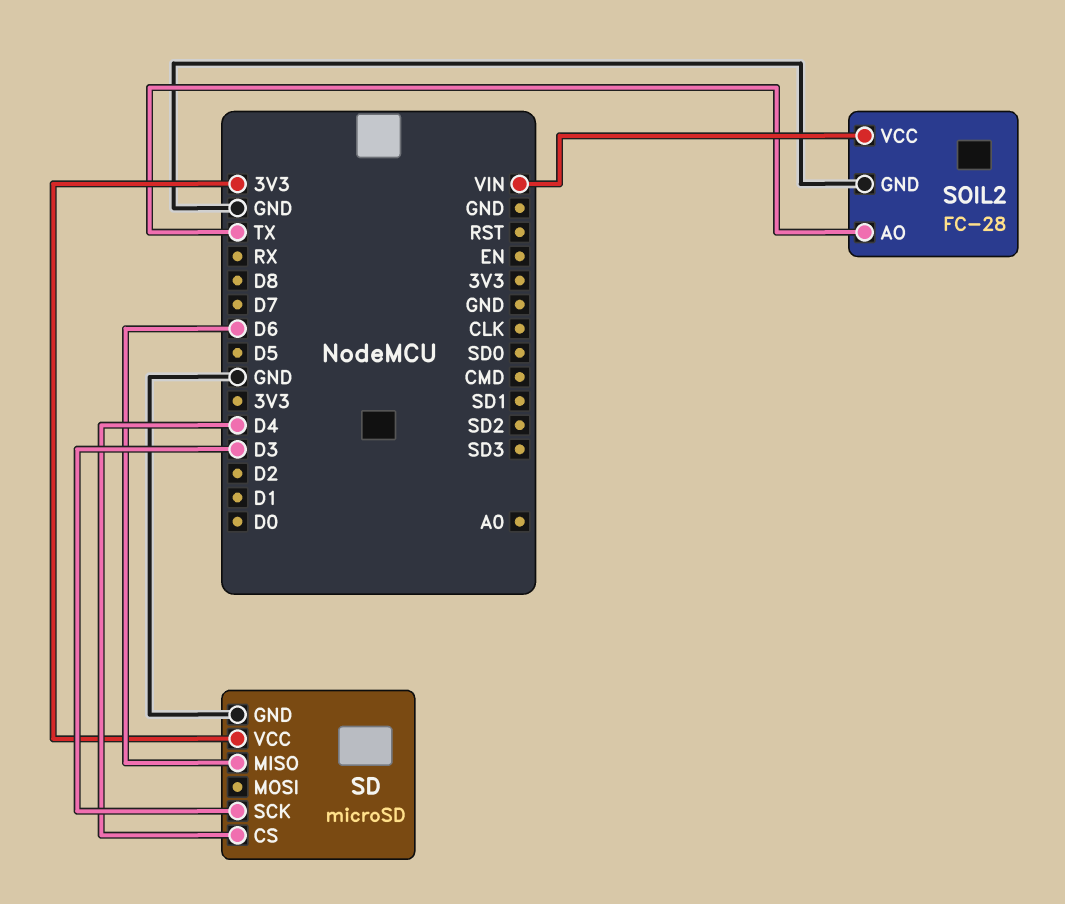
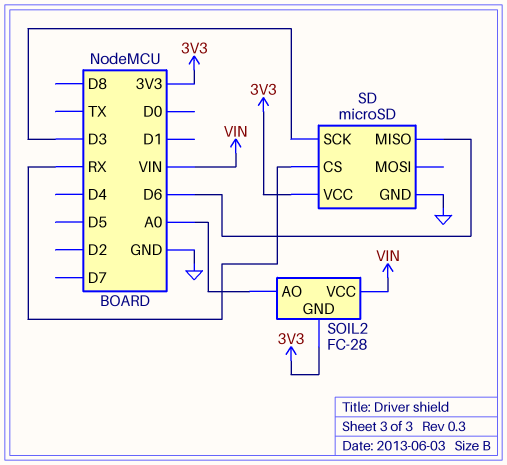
SD pin CS: D4 -> RX
SOIL2 pin AO: TX -> A0
SOIL2 pin GND: GND -> 3V3

